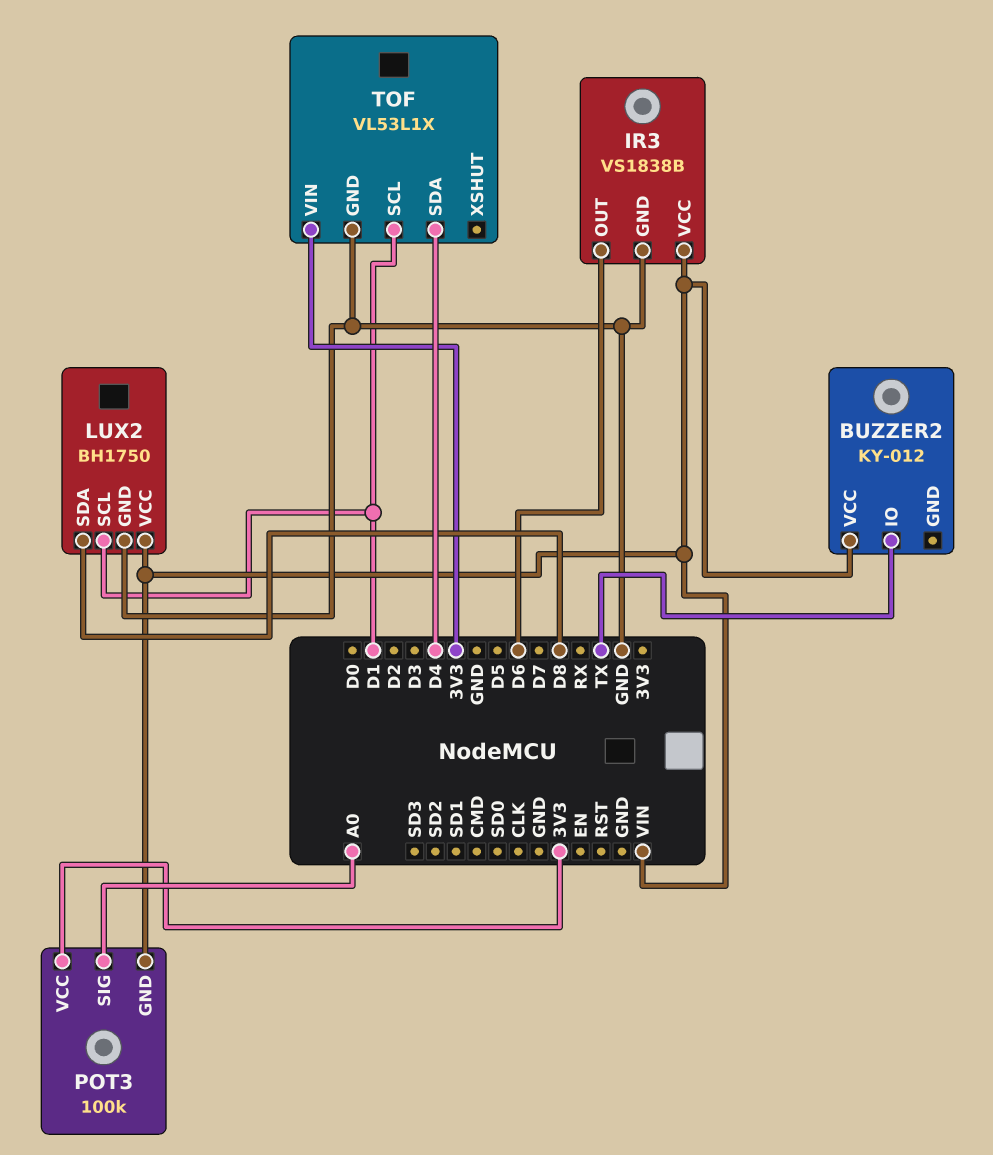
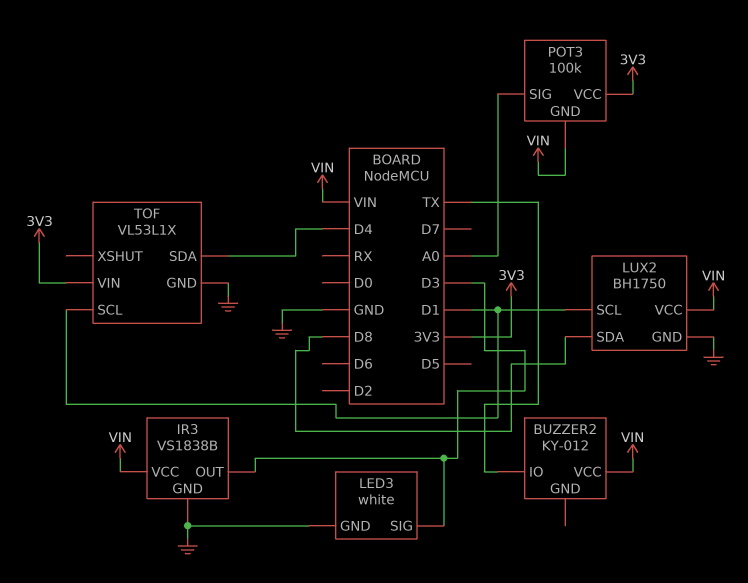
IR3 pin OUT: D6 -> D3
LED3: none -> white
LED3 pin GND: none -> GND
LED3 pin SIG: none -> D3

